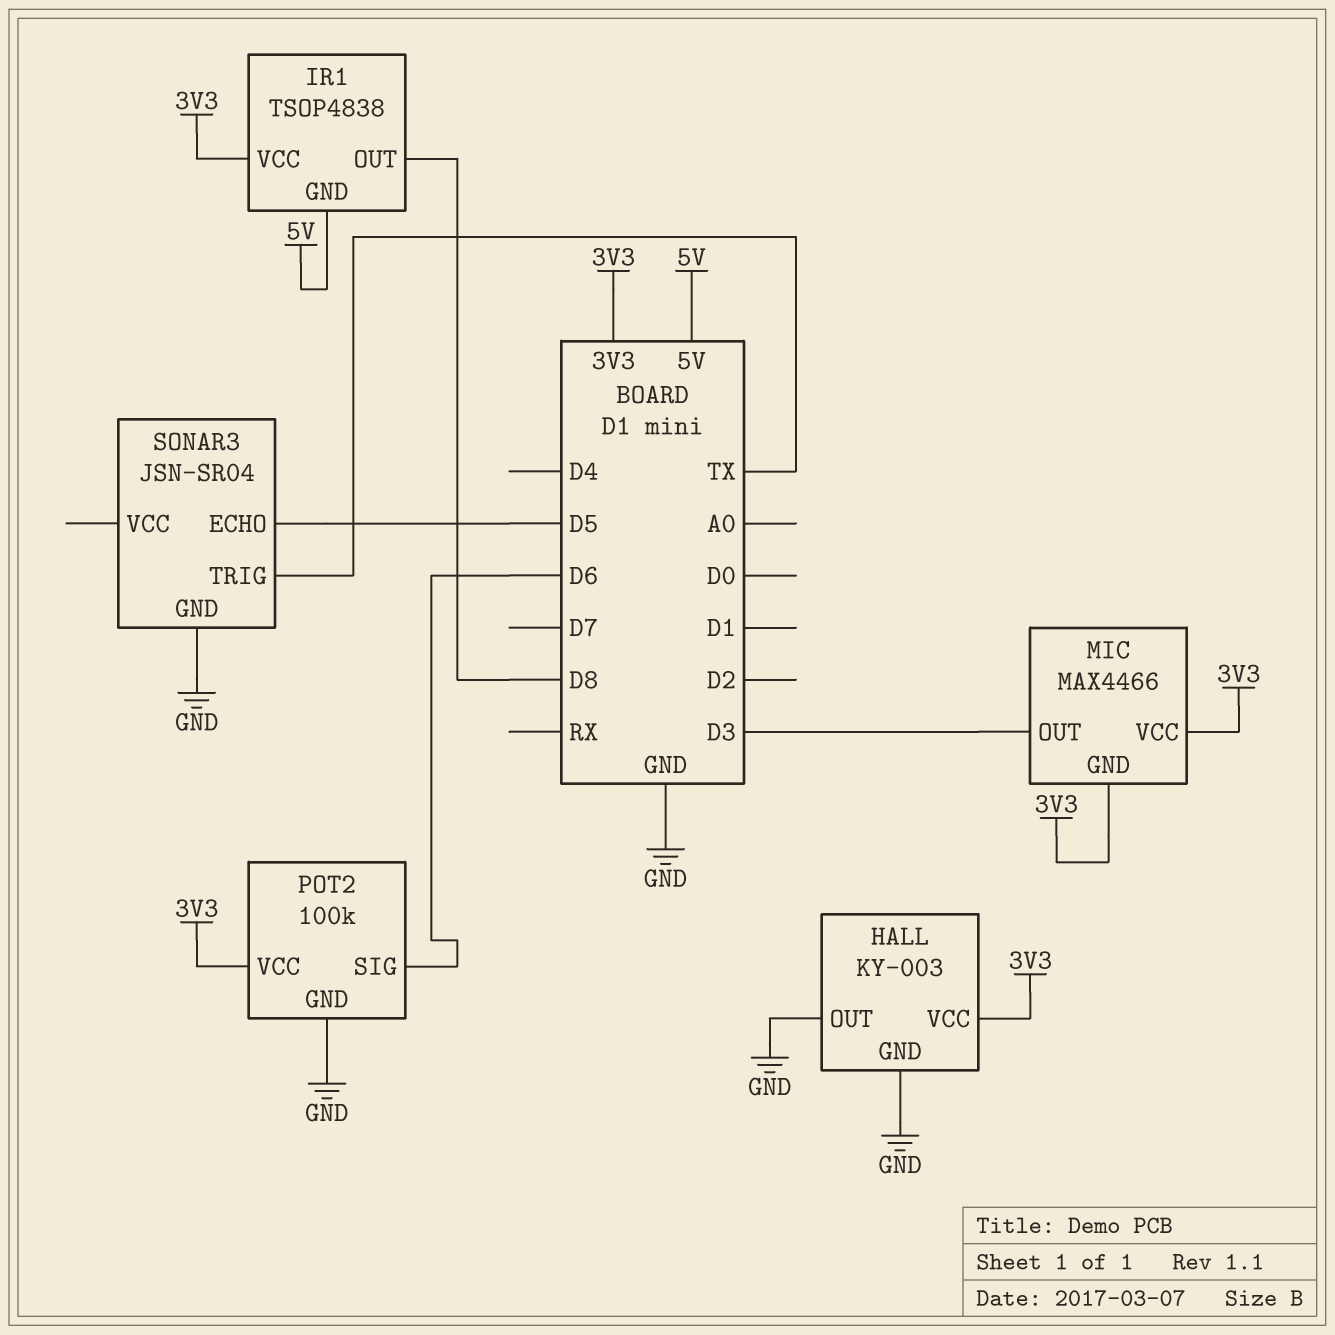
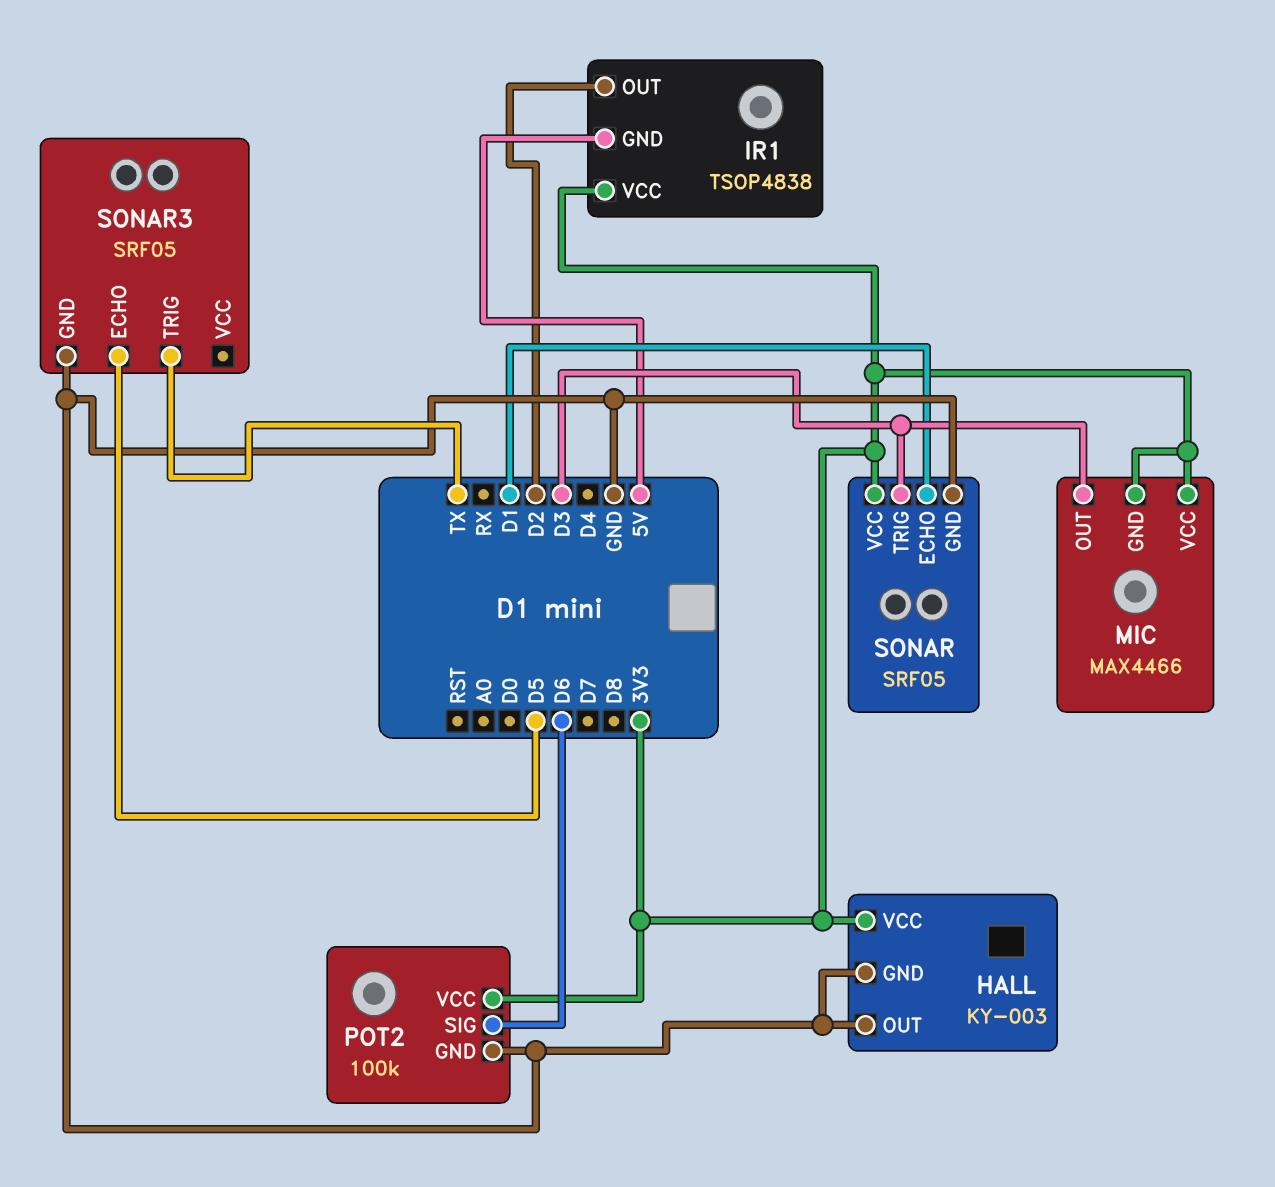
IR1 pin OUT: D8 -> D2
SONAR: none -> SRF05
SONAR pin ECHO: none -> D1
SONAR pin GND: none -> GND
SONAR pin TRIG: none -> D3
SONAR pin VCC: none -> 3V3
SONAR3: JSN-SR04 -> SRF05

